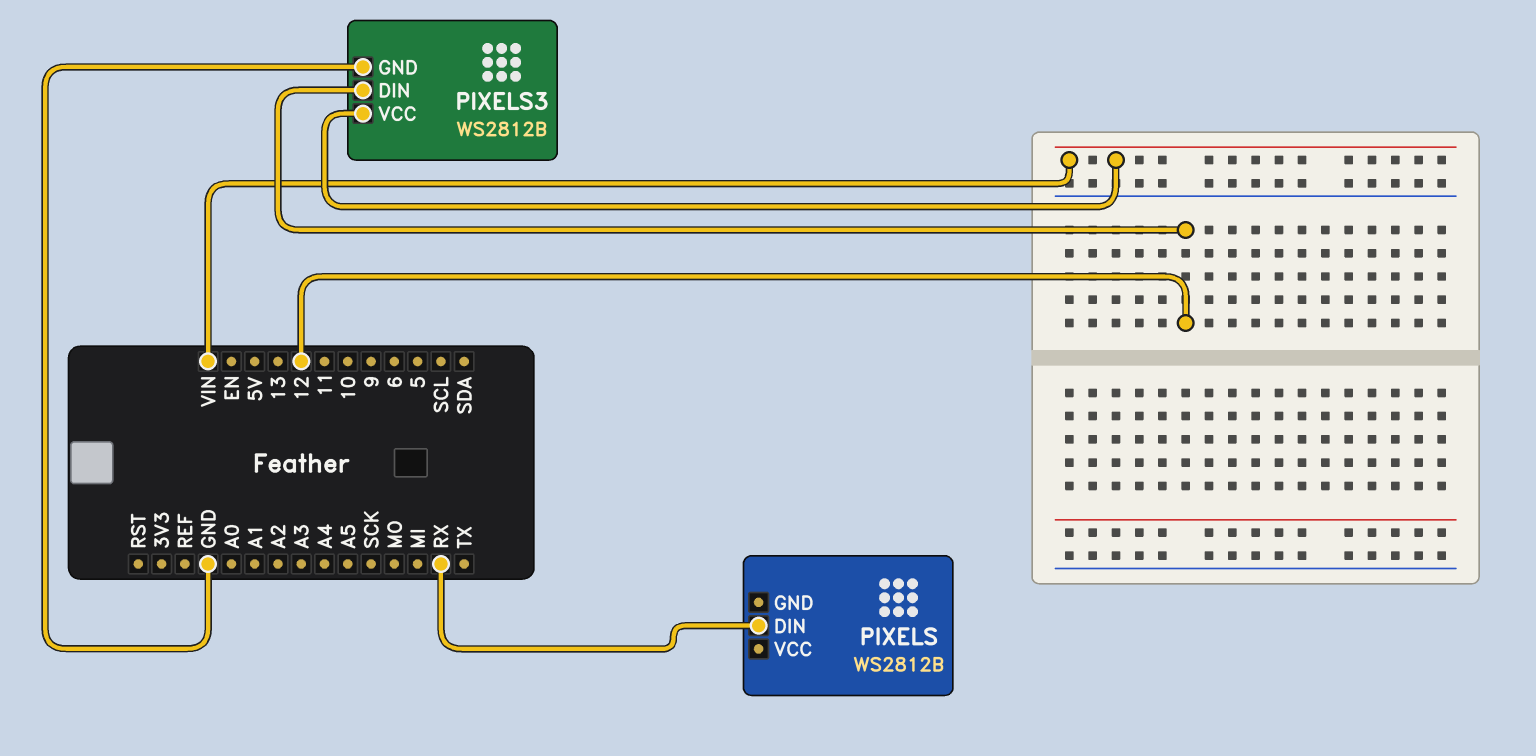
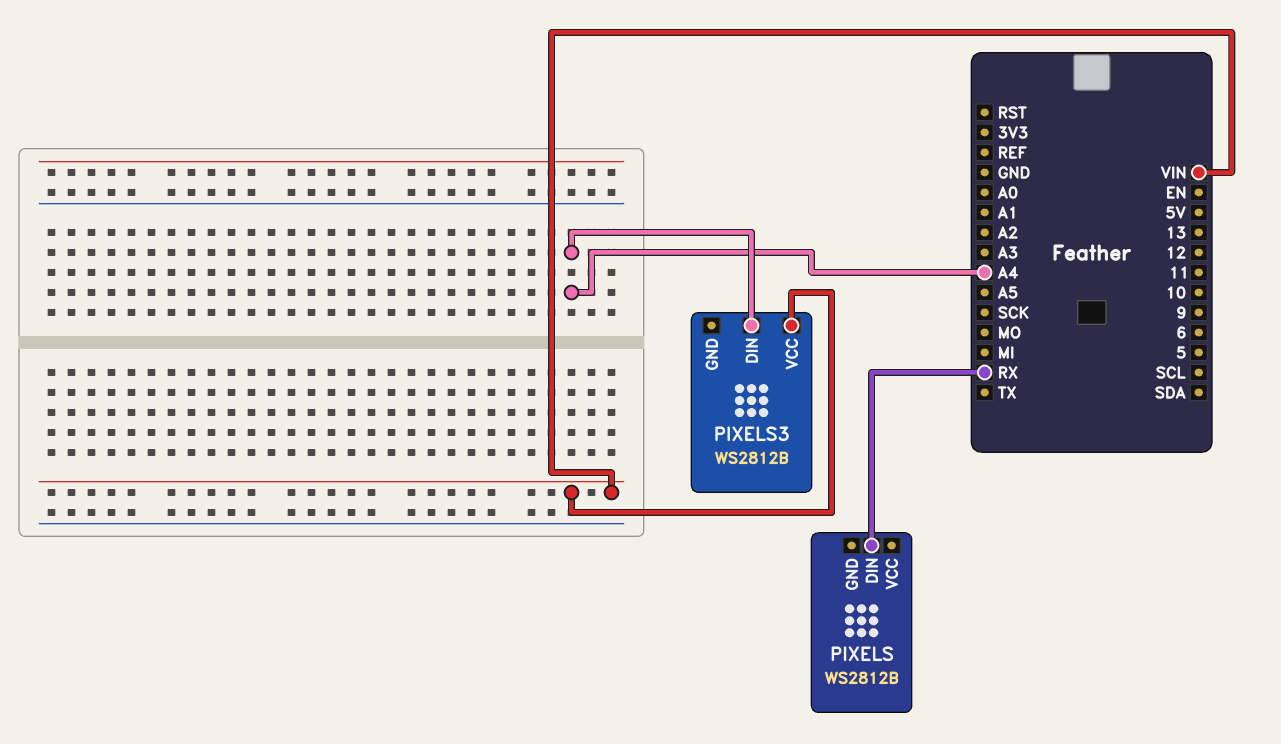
PIXELS3 pin DIN: 12 -> A4
PIXELS3 pin GND: GND -> none

